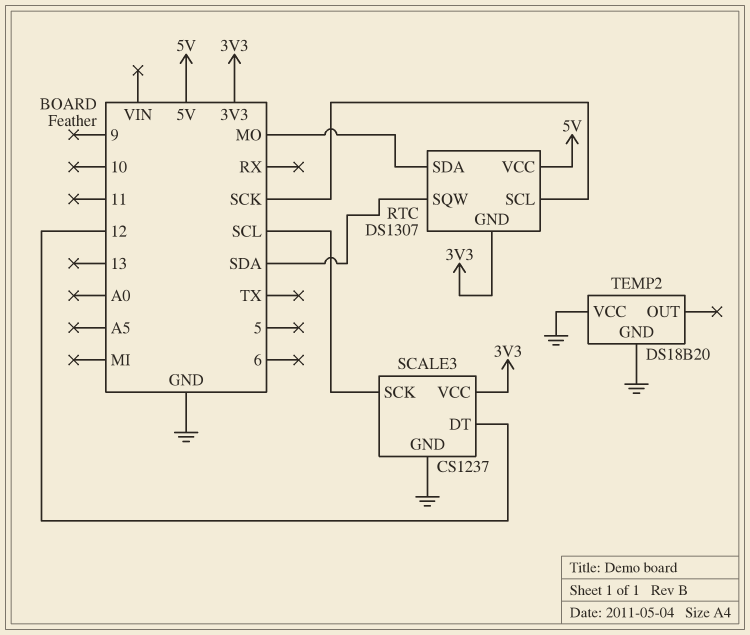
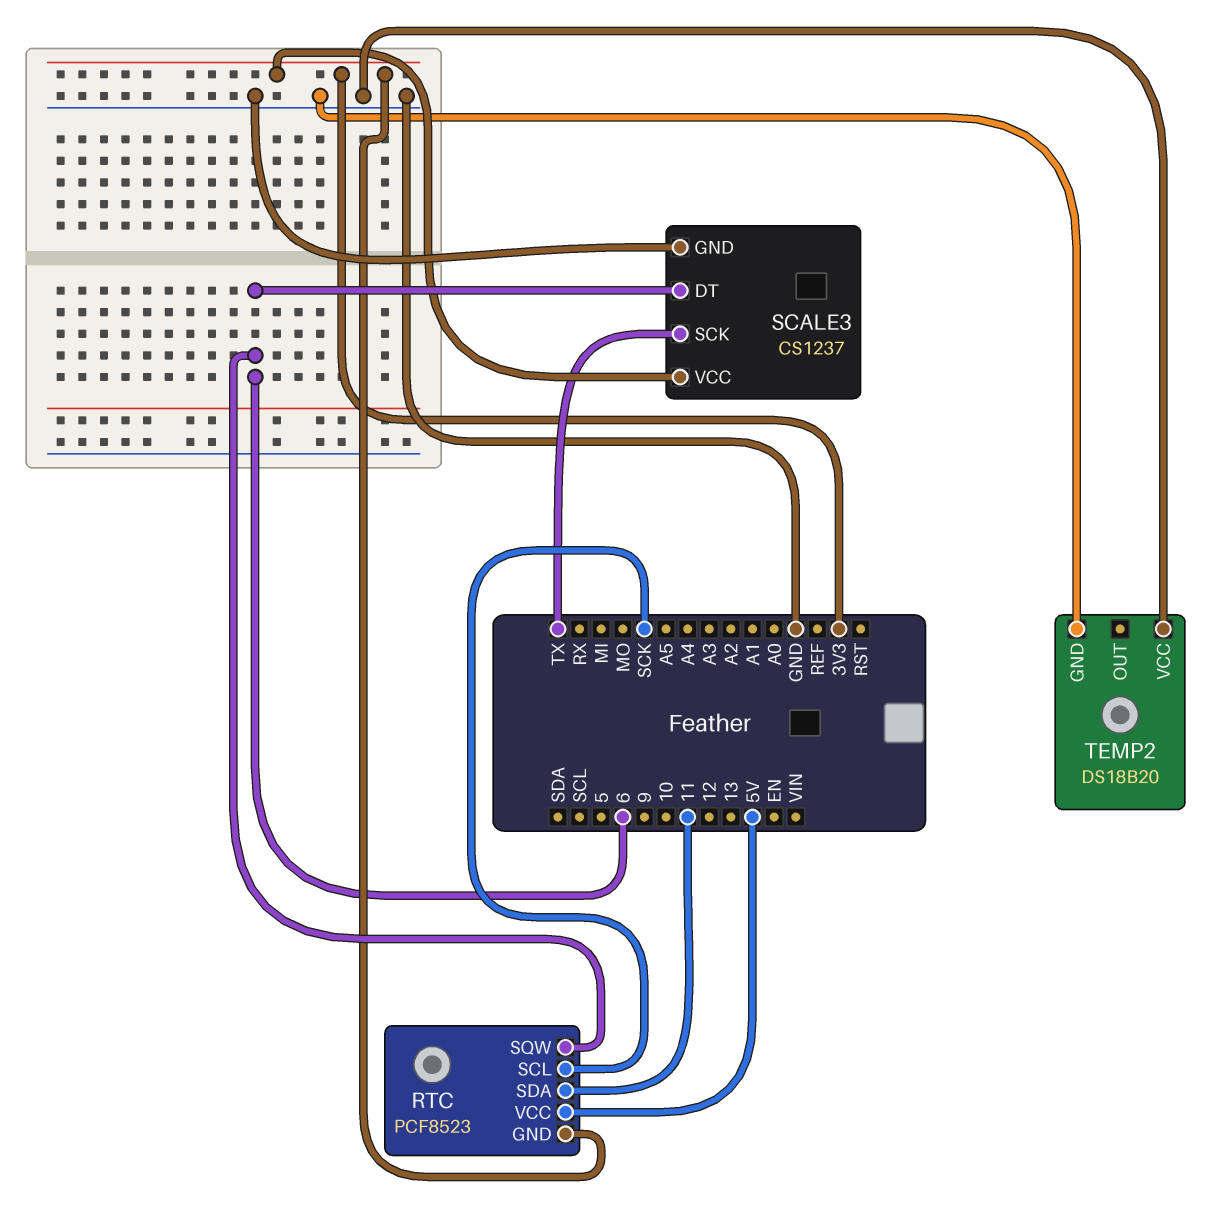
RTC: DS1307 -> PCF8523
RTC pin SDA: MO -> 11
RTC pin SQW: SDA -> 6
SCALE3 pin DT: 12 -> 6
SCALE3 pin SCK: SCL -> TX

